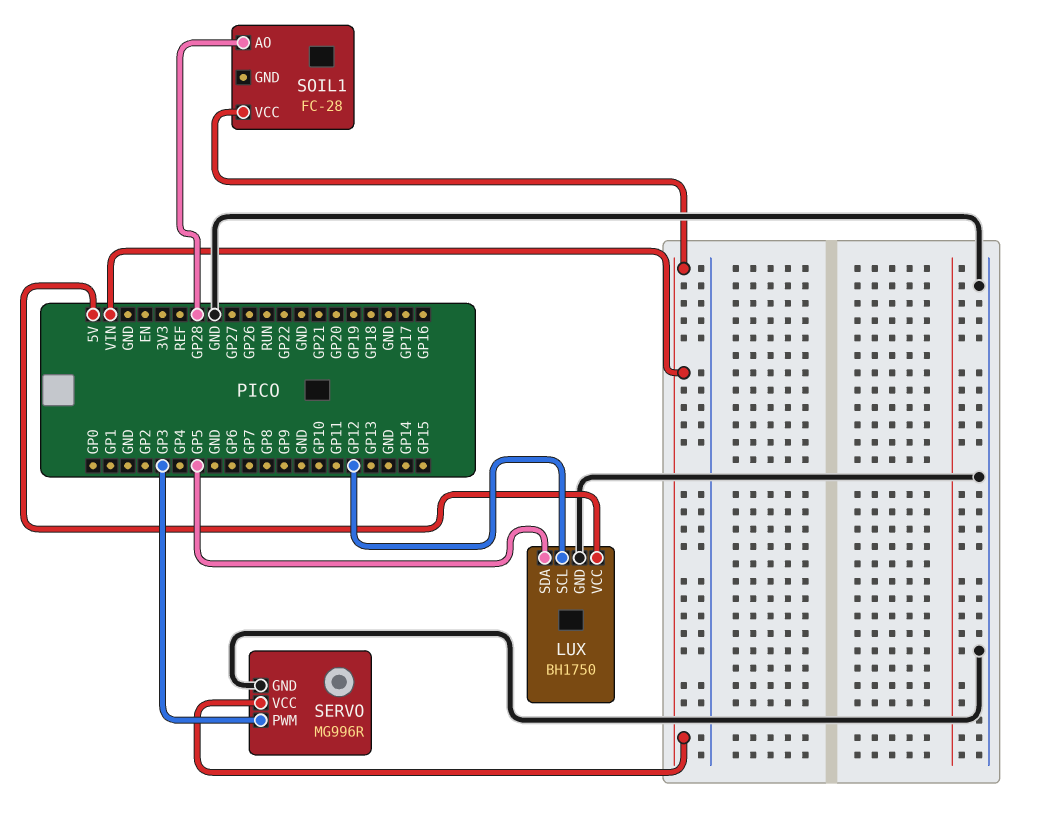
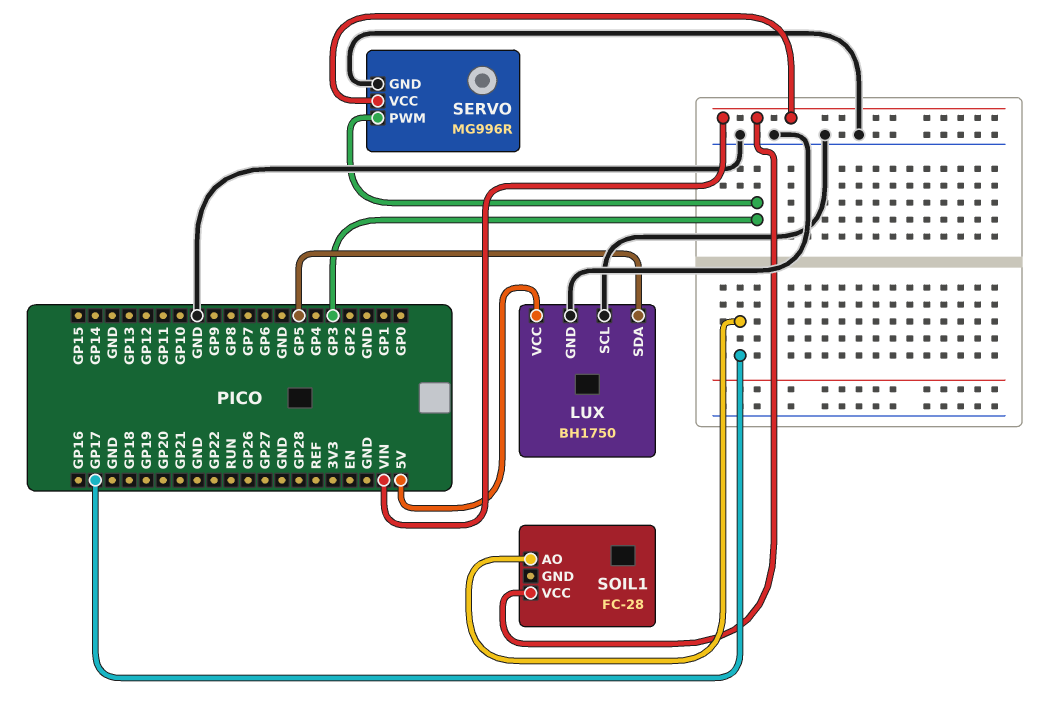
LUX pin SCL: GP12 -> GND
SOIL1 pin AO: GP28 -> GP17

